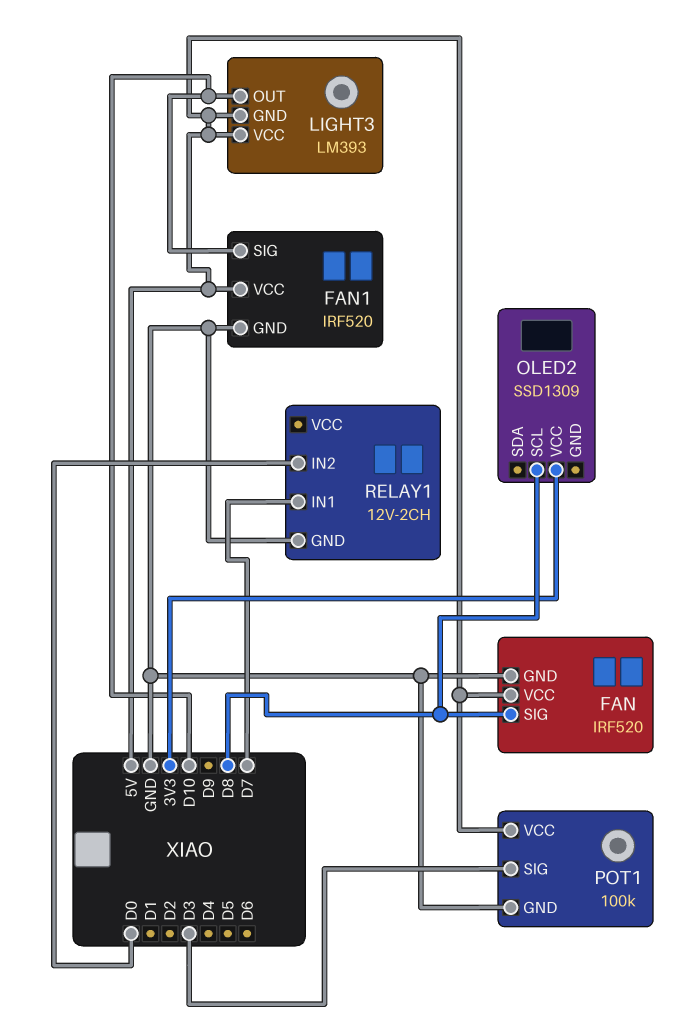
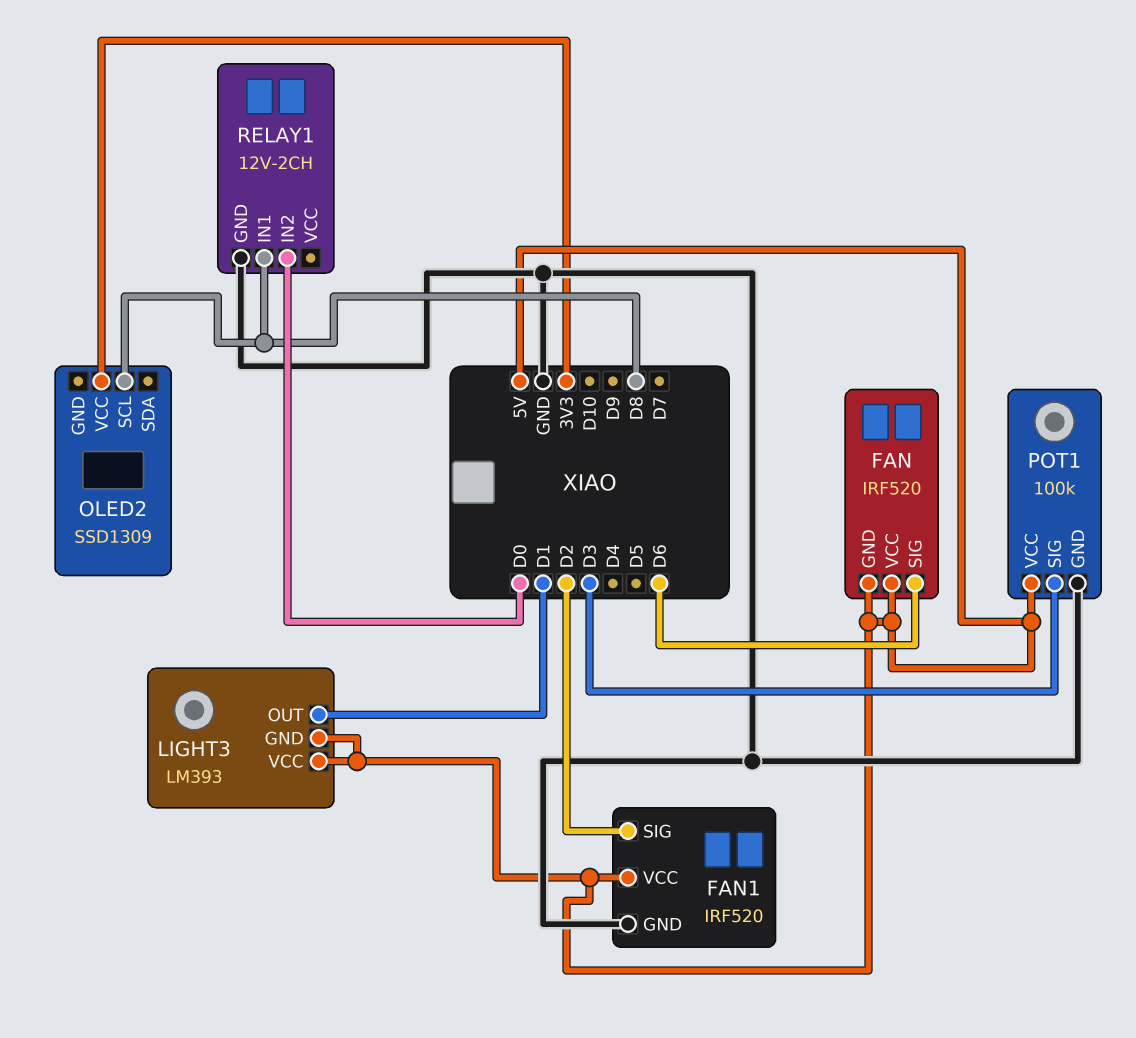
FAN pin GND: GND -> 5V
FAN pin SIG: D8 -> D6
FAN1 pin SIG: D10 -> D2
LIGHT3 pin OUT: D10 -> D1
RELAY1 pin IN1: D7 -> D8

